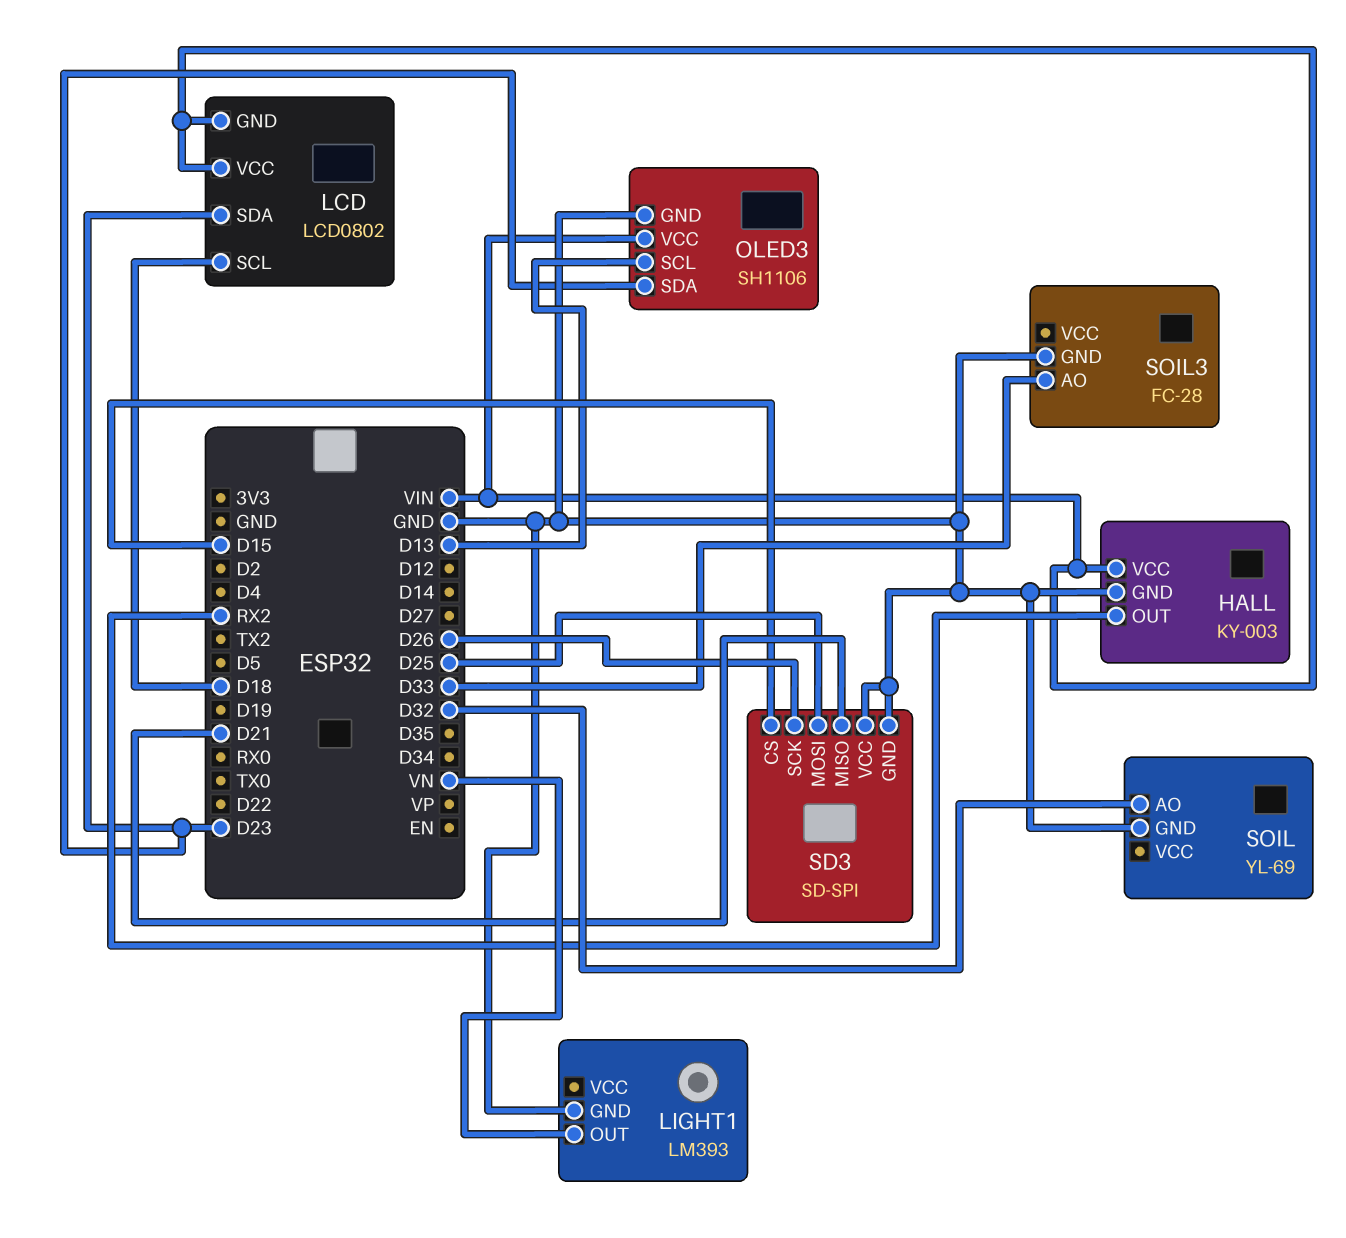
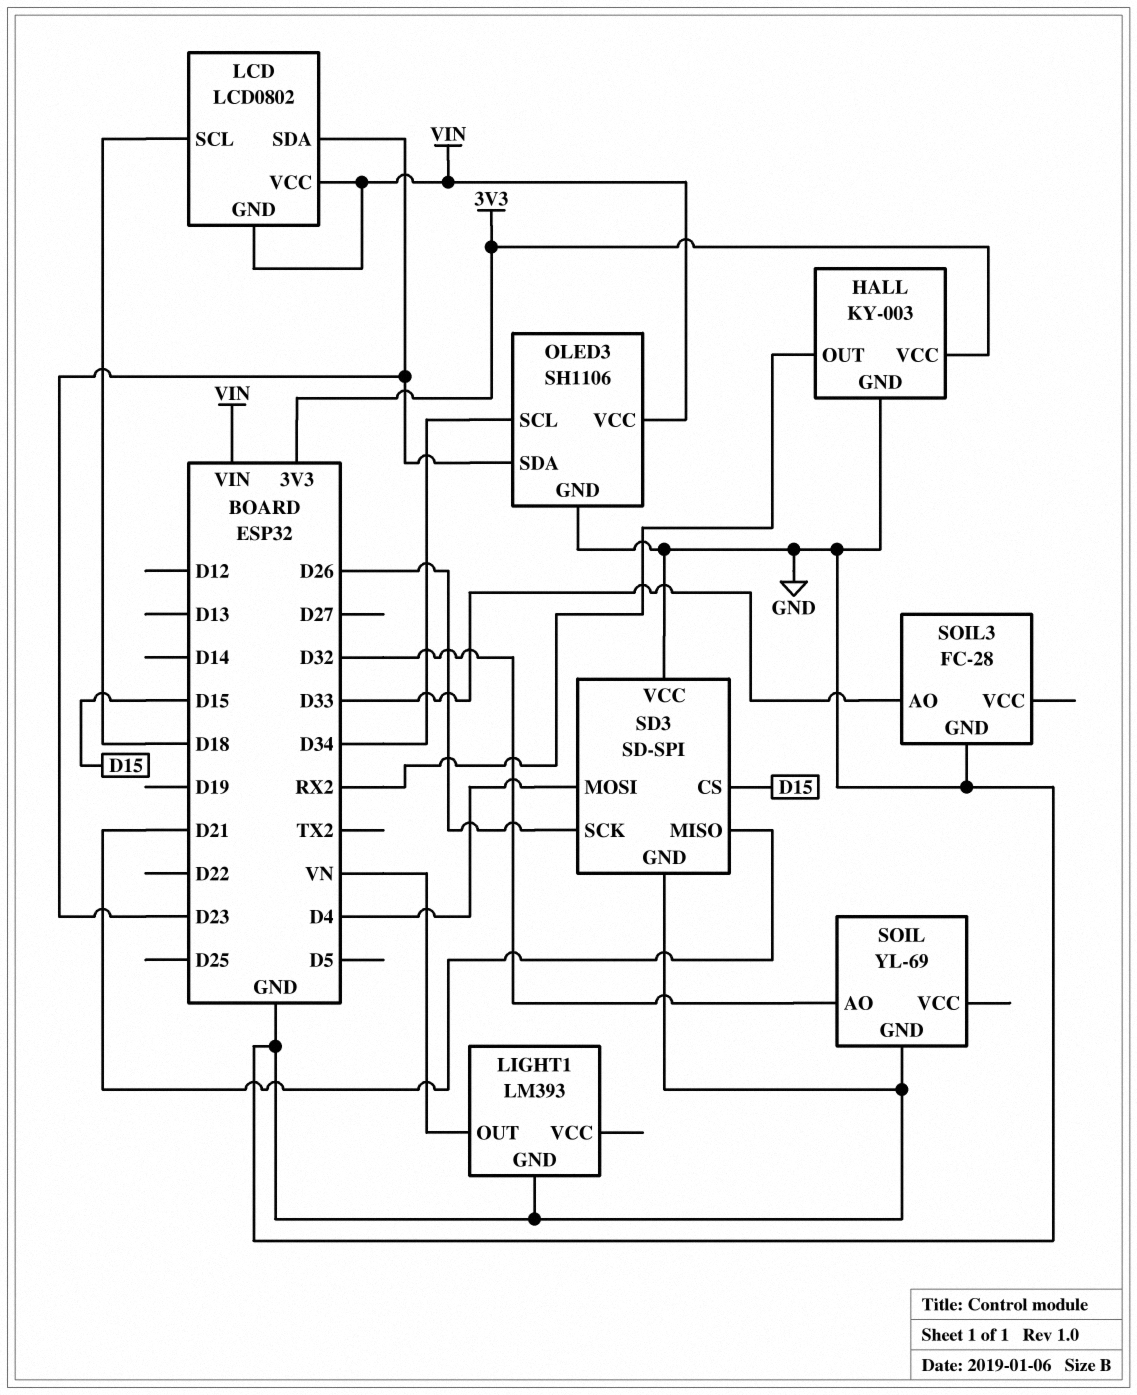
HALL pin VCC: VIN -> 3V3
OLED3 pin SCL: D13 -> D34
SD3 pin MOSI: D25 -> D4

